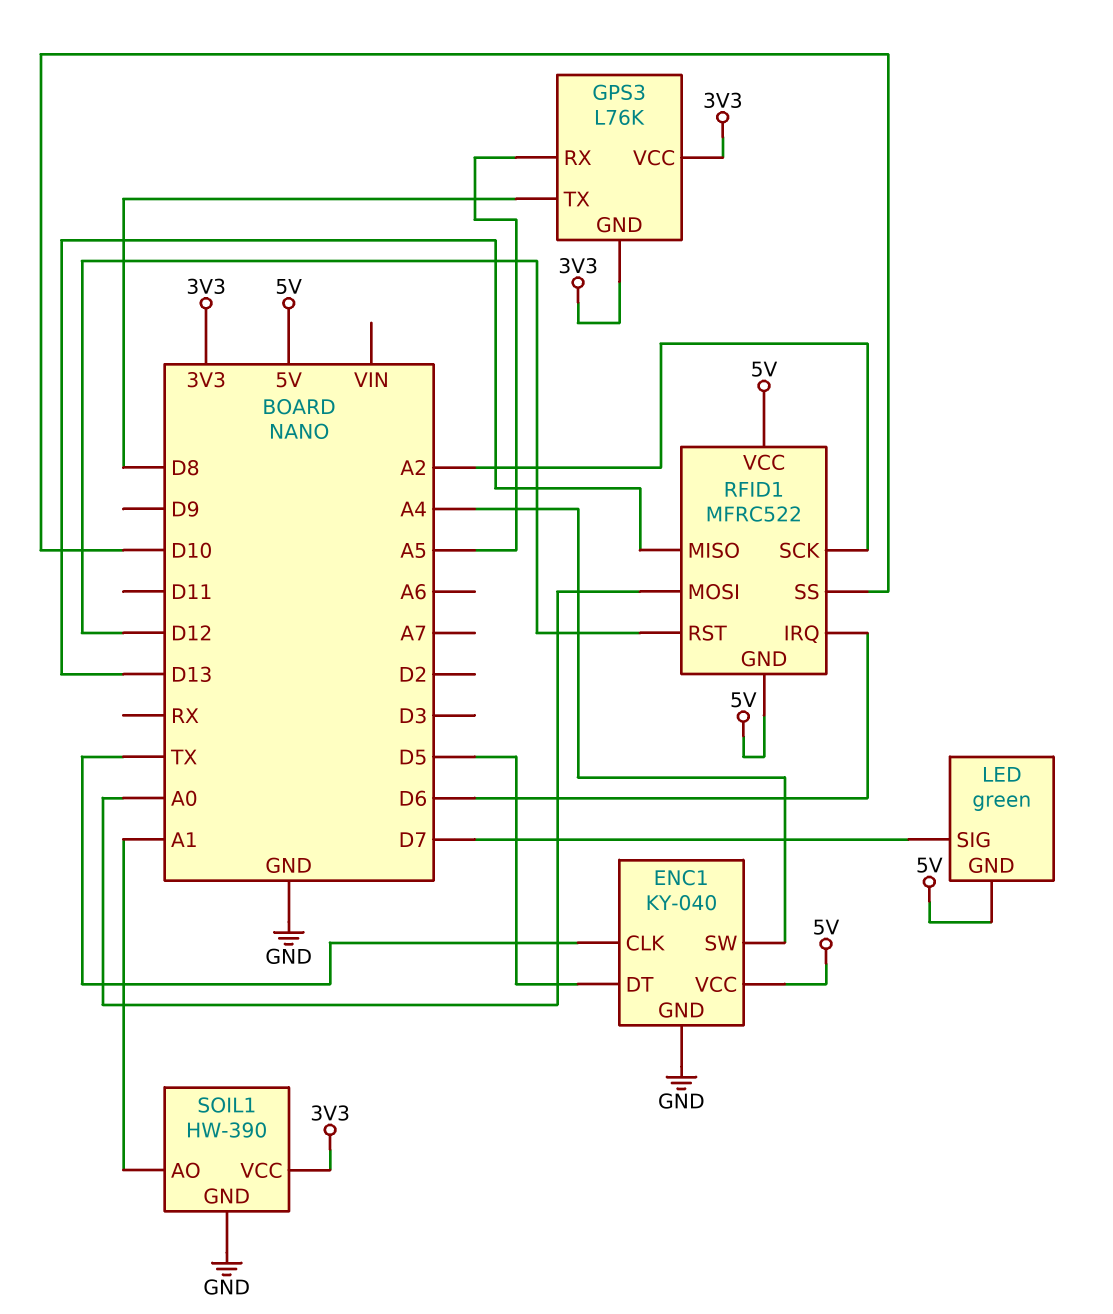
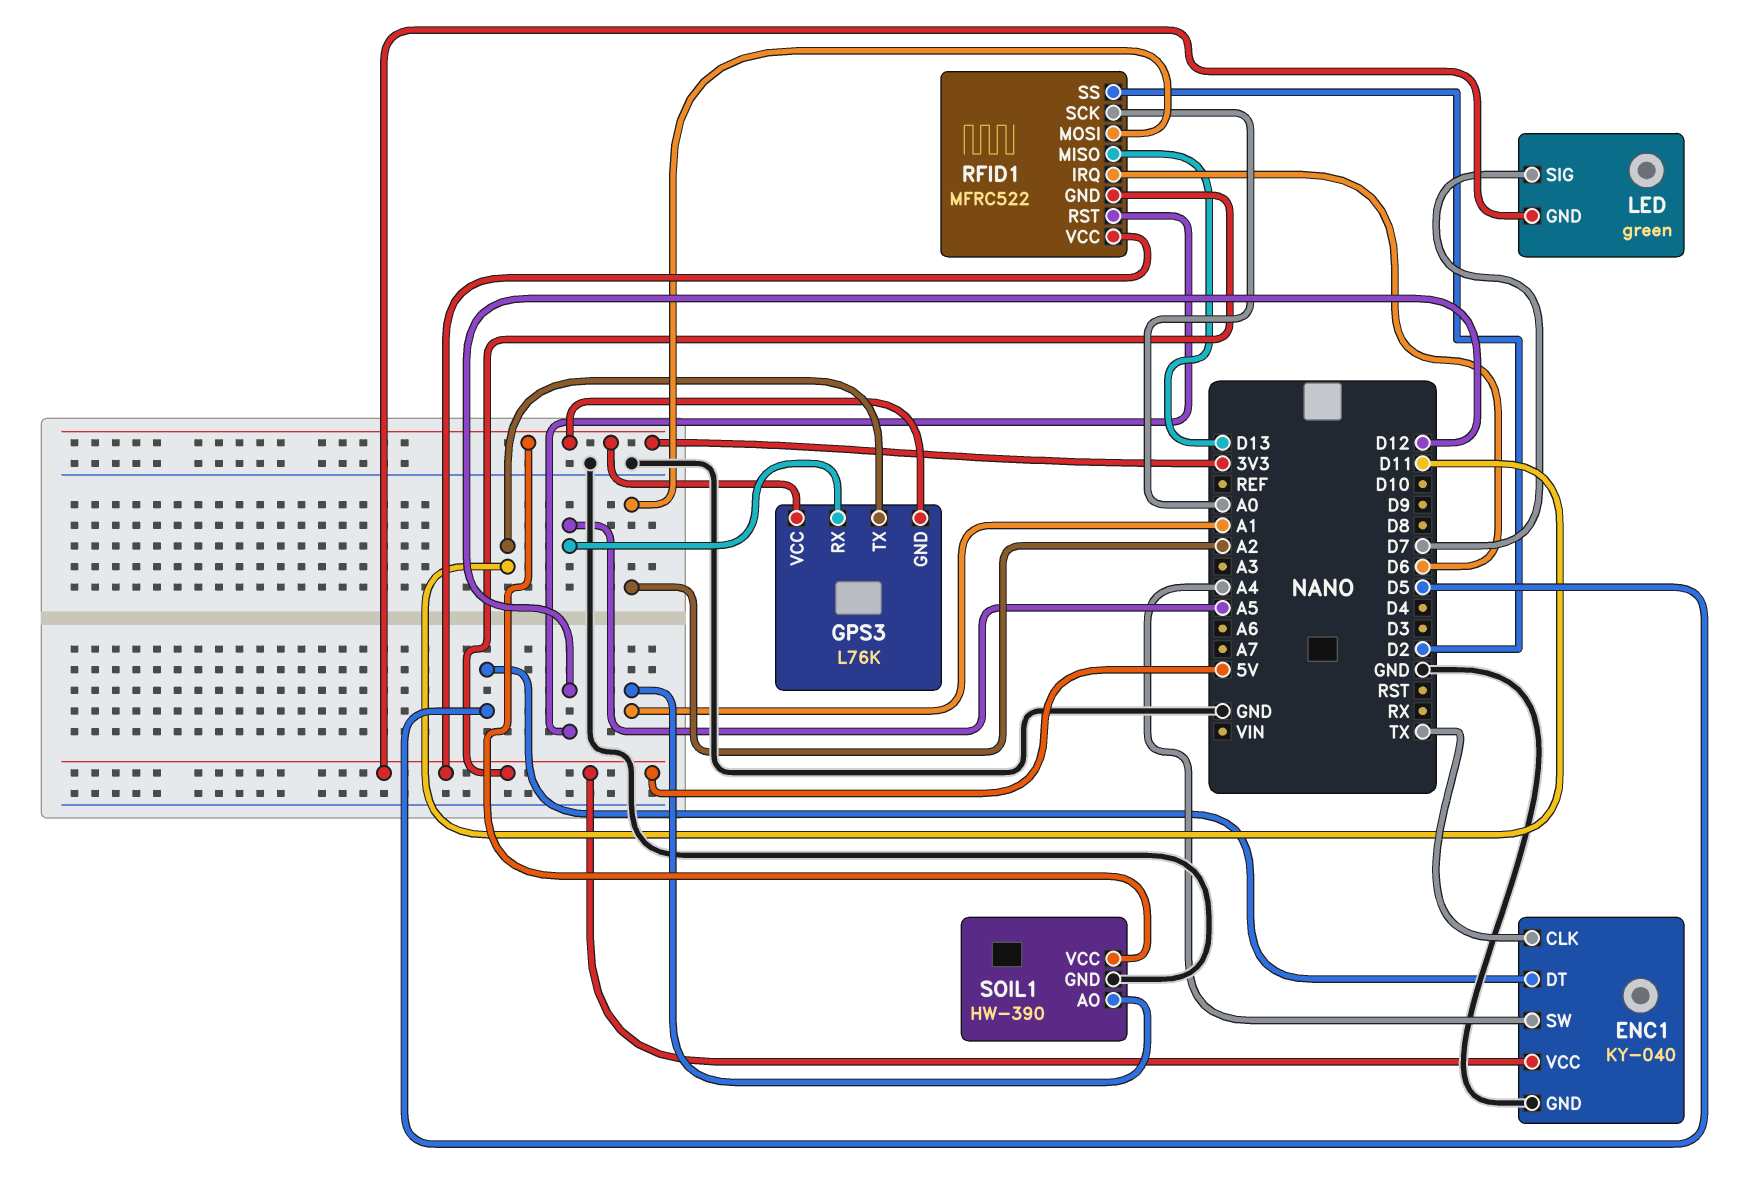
GPS3 pin TX: D8 -> D11
RFID1 pin MOSI: A0 -> A2
RFID1 pin SCK: A2 -> A0
RFID1 pin SS: D10 -> D2

